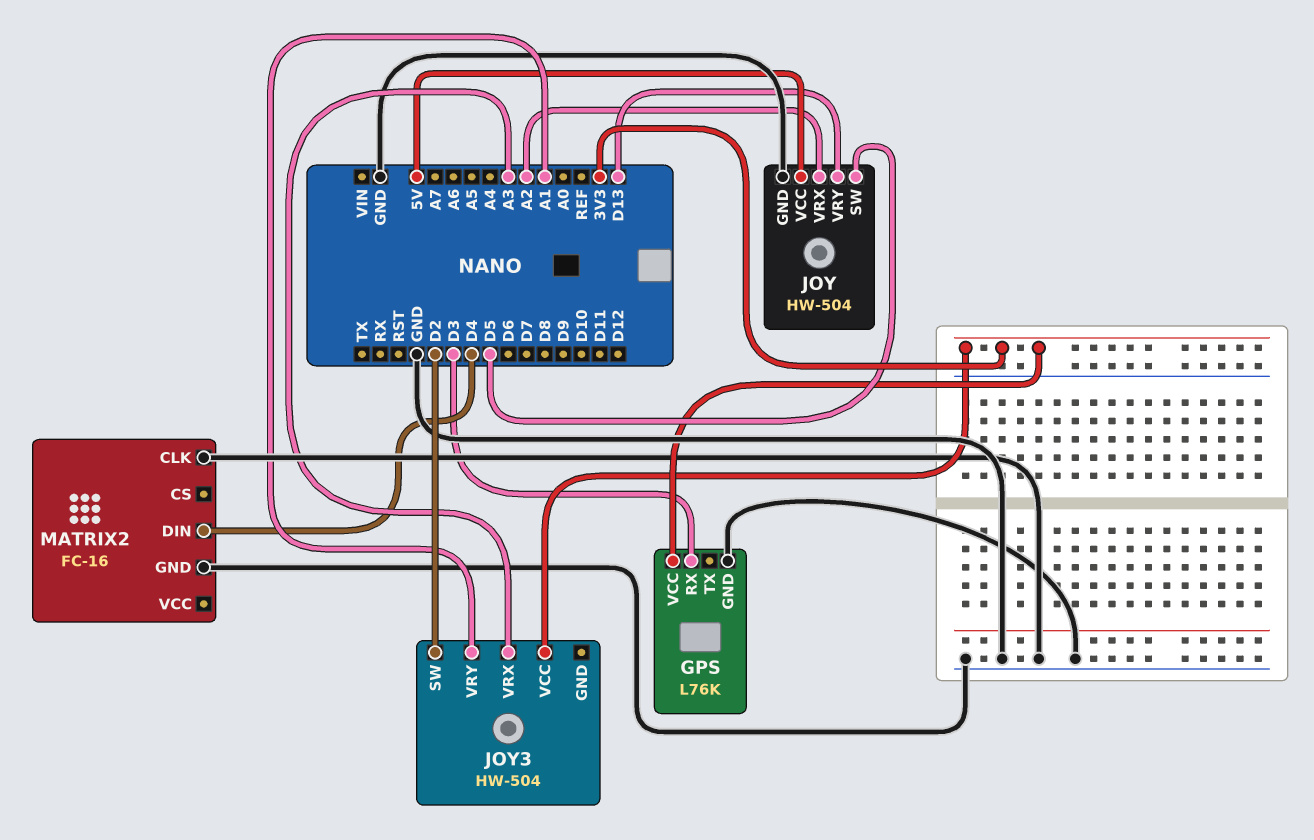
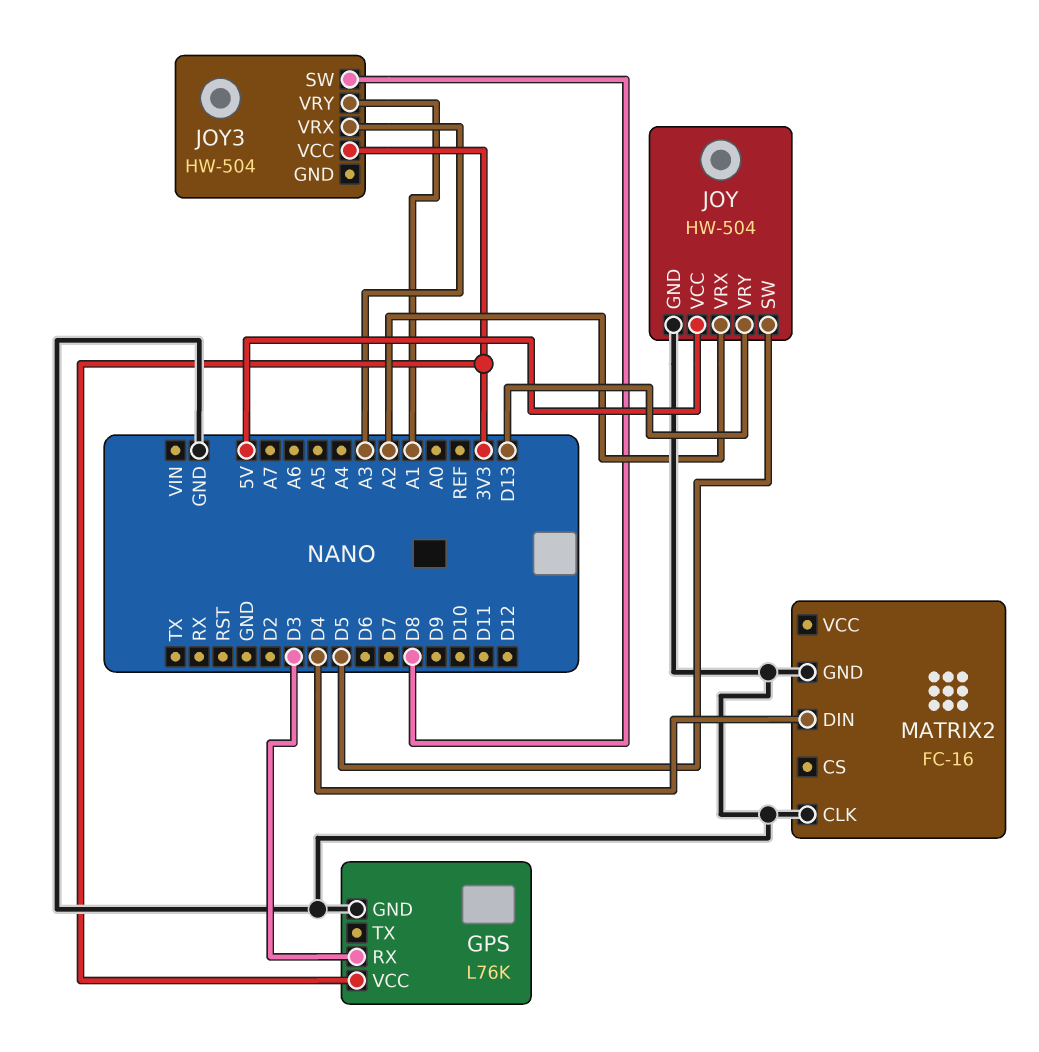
JOY3 pin SW: D2 -> D8

